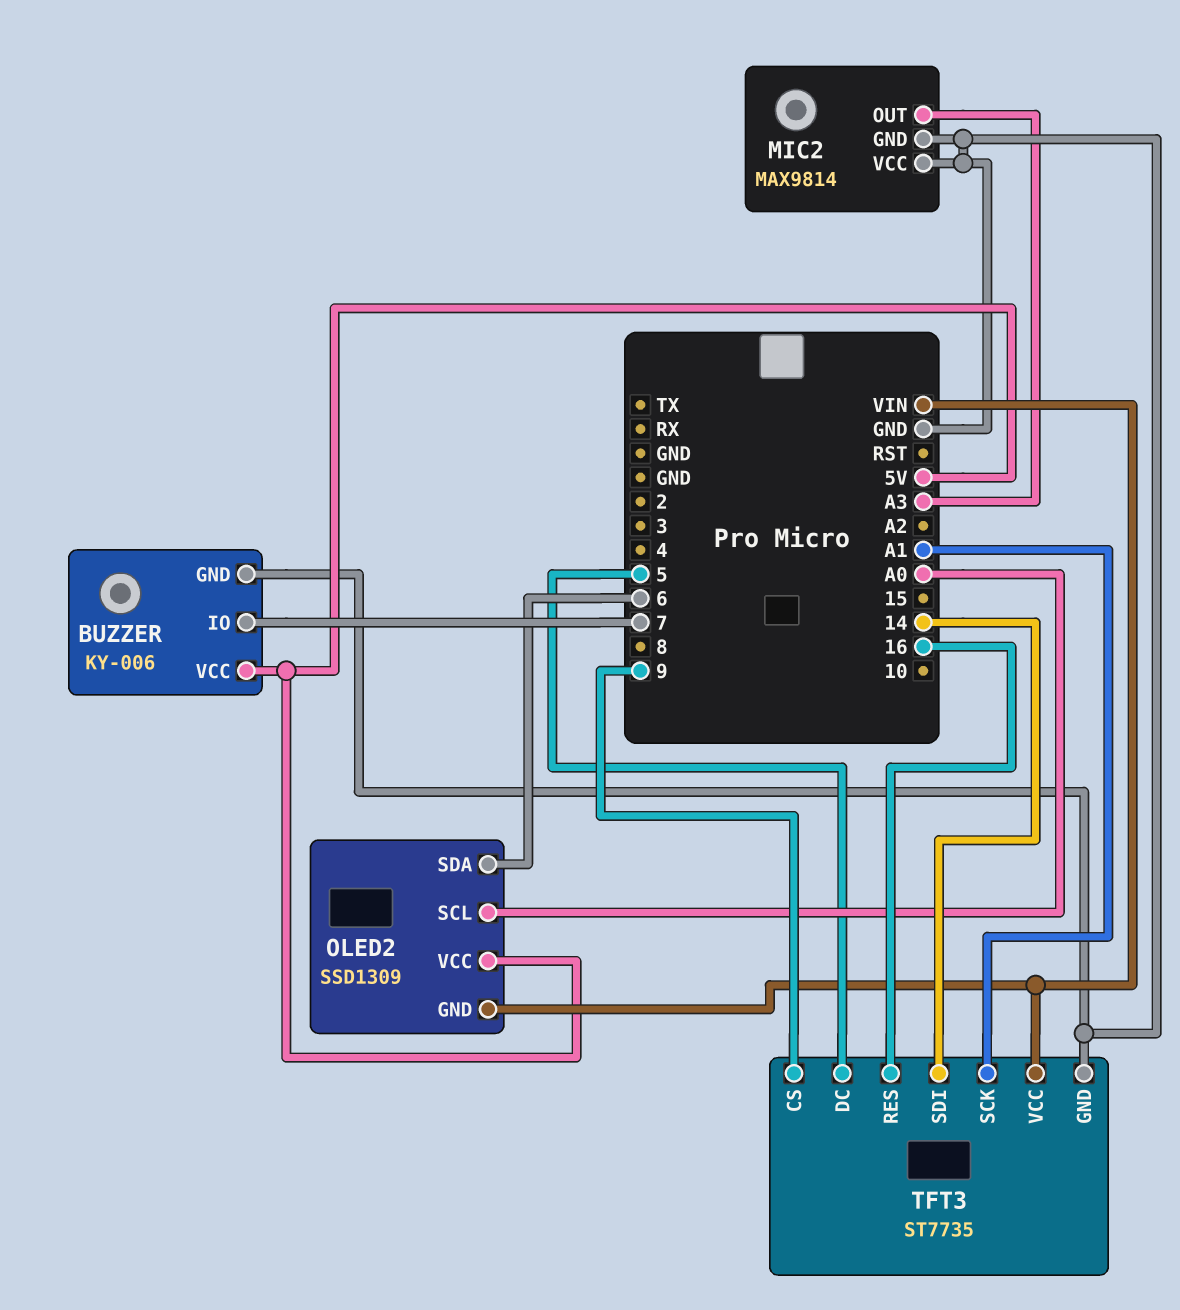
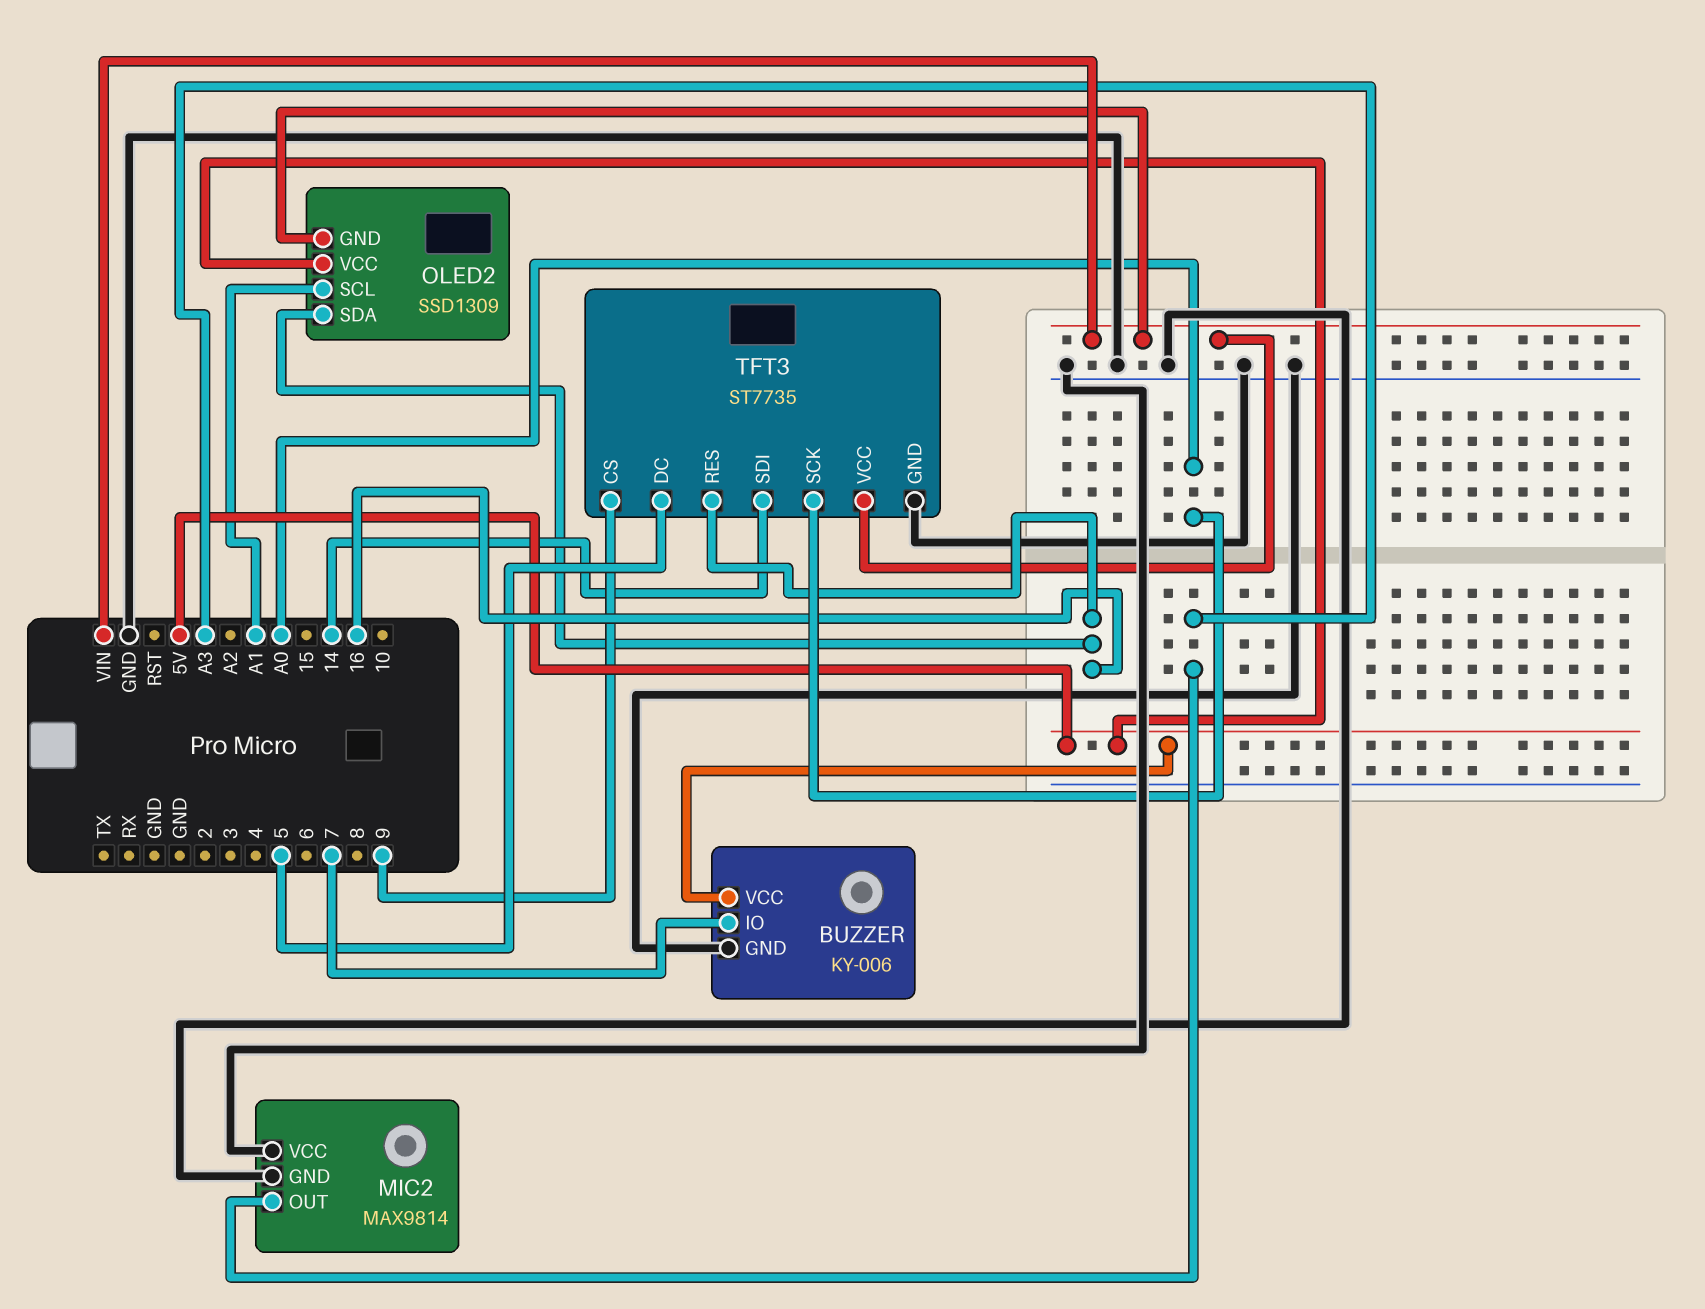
OLED2 pin SCL: A0 -> A1
OLED2 pin SDA: 6 -> 16
TFT3 pin SCK: A1 -> A0

